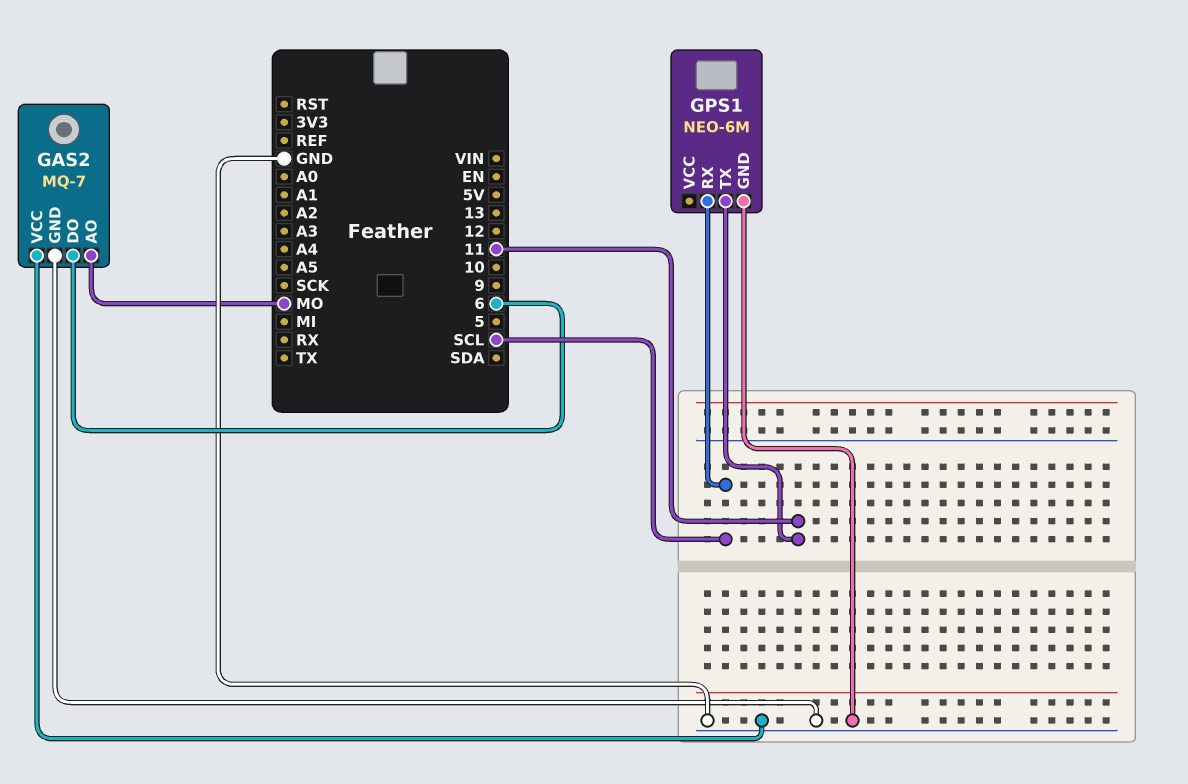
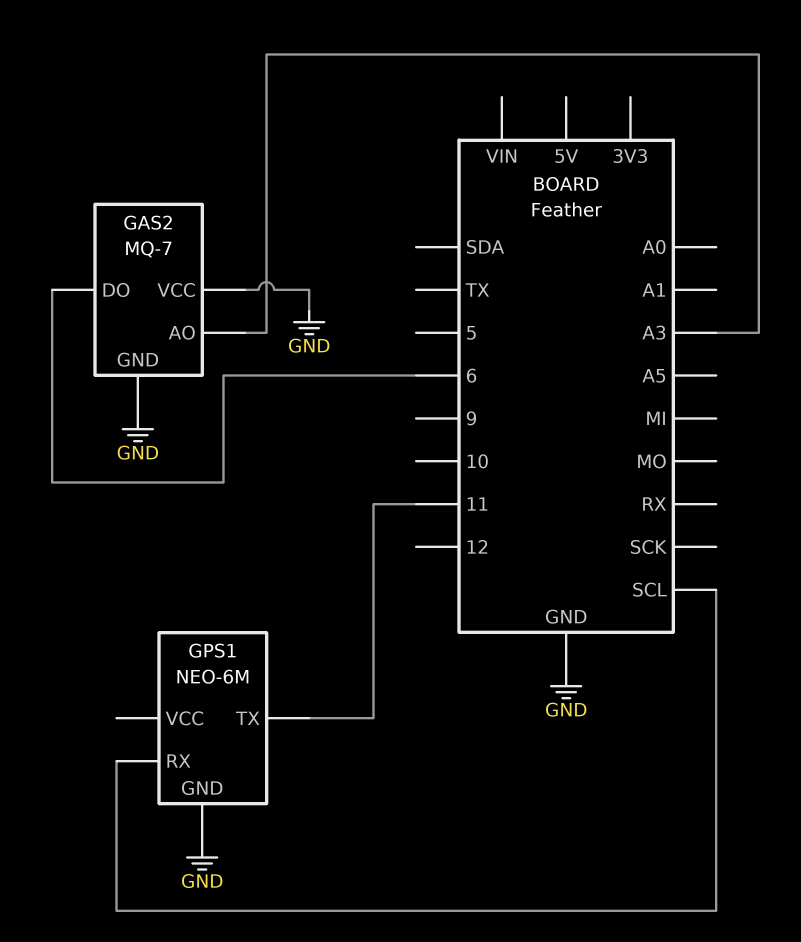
GAS2 pin AO: MO -> A3

